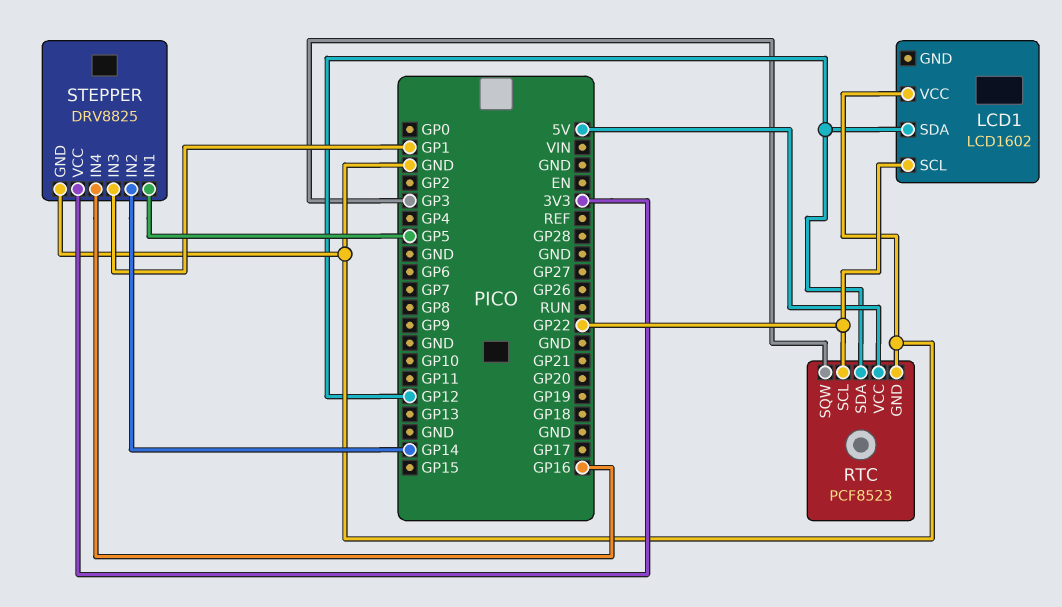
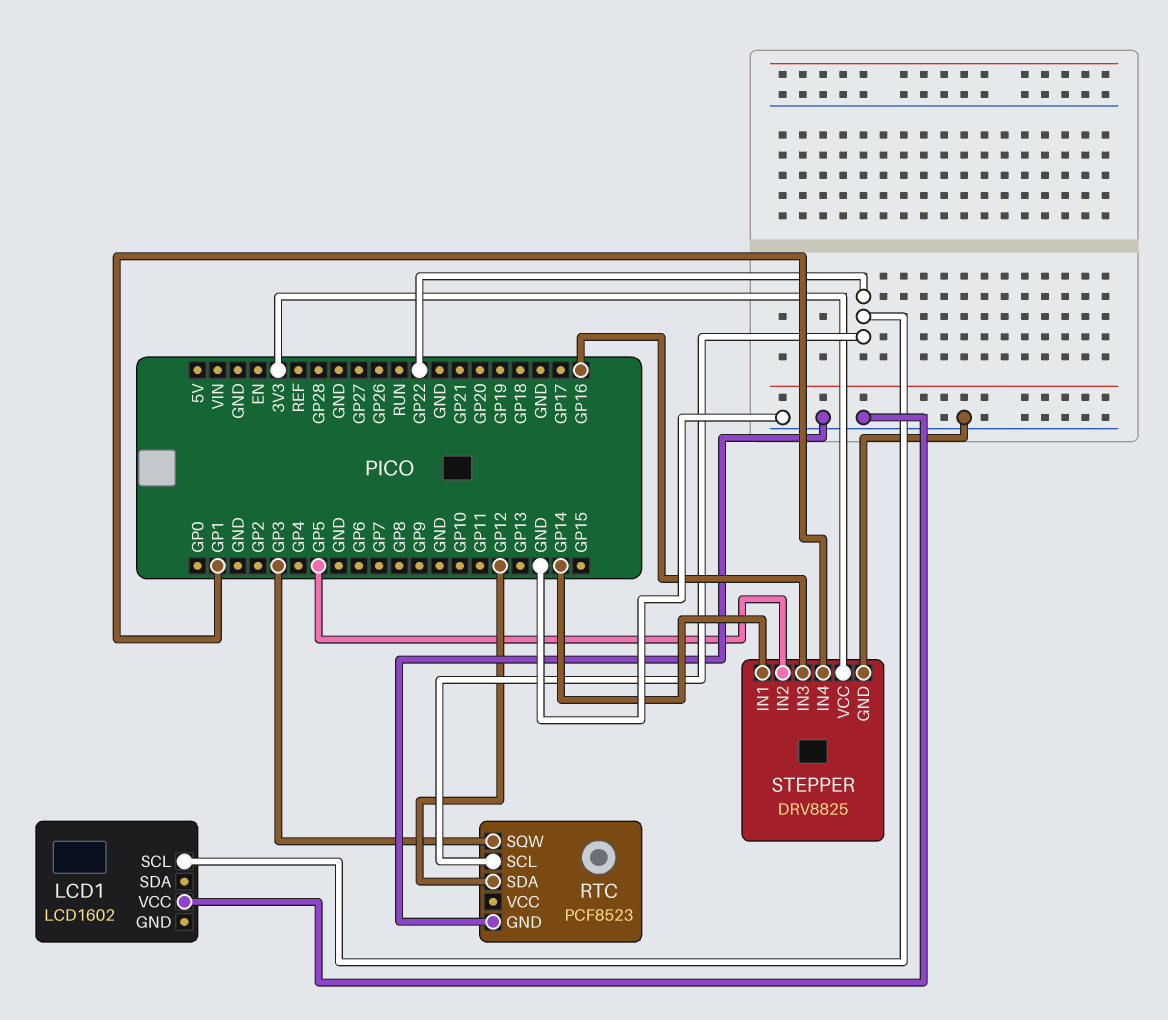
LCD1 pin SDA: GP12 -> none
RTC pin VCC: 5V -> none
STEPPER pin IN1: GP5 -> GP14
STEPPER pin IN2: GP14 -> GP5
STEPPER pin IN3: GP1 -> GP16
STEPPER pin IN4: GP16 -> GP1

